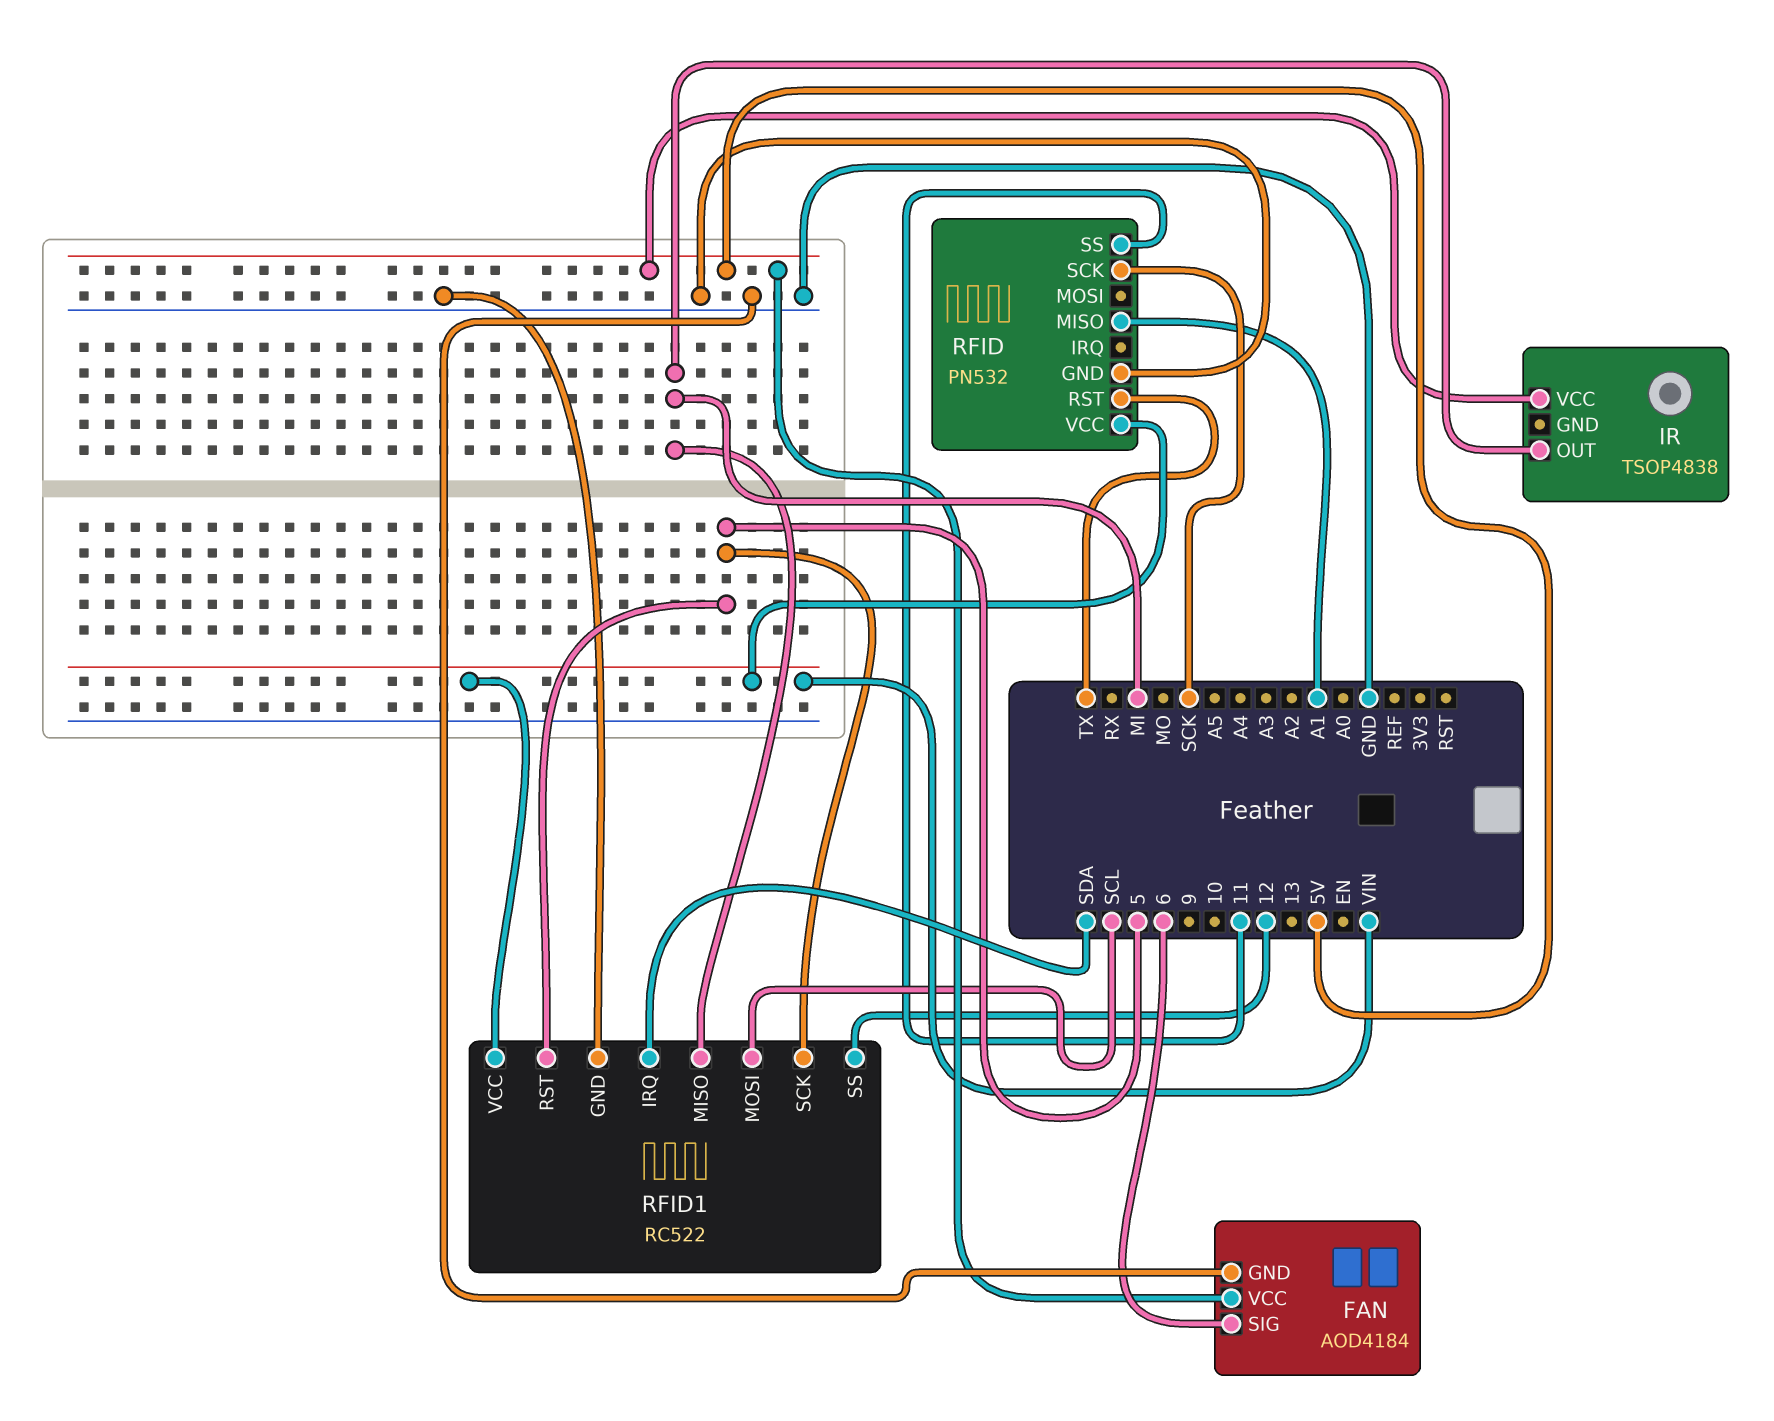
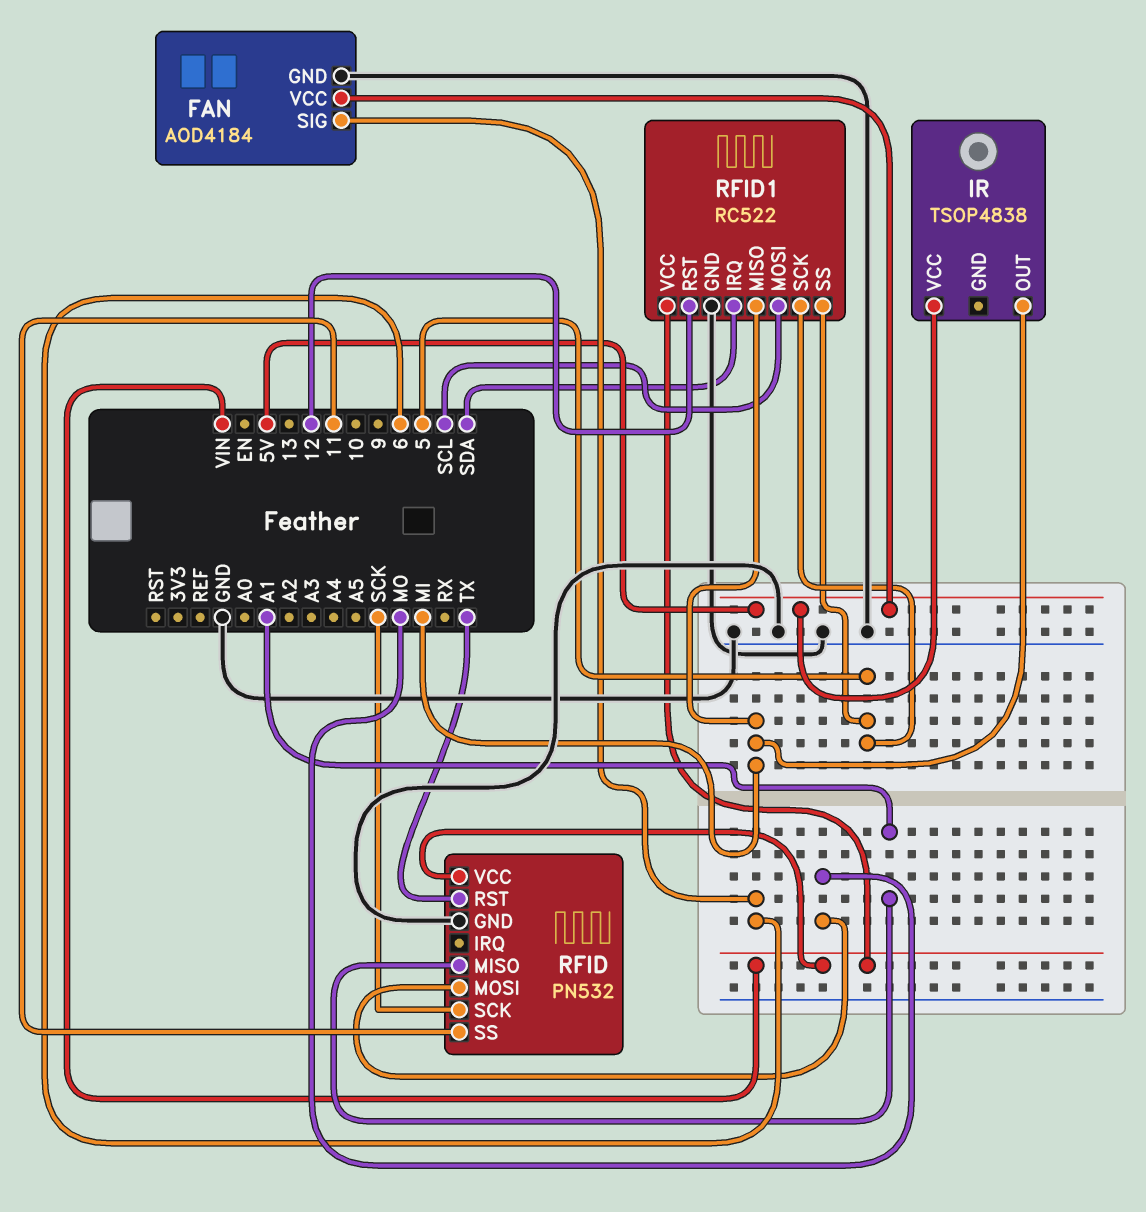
RFID pin MOSI: none -> MO
RFID1 pin RST: 5 -> 12
RFID1 pin SS: 12 -> 5

